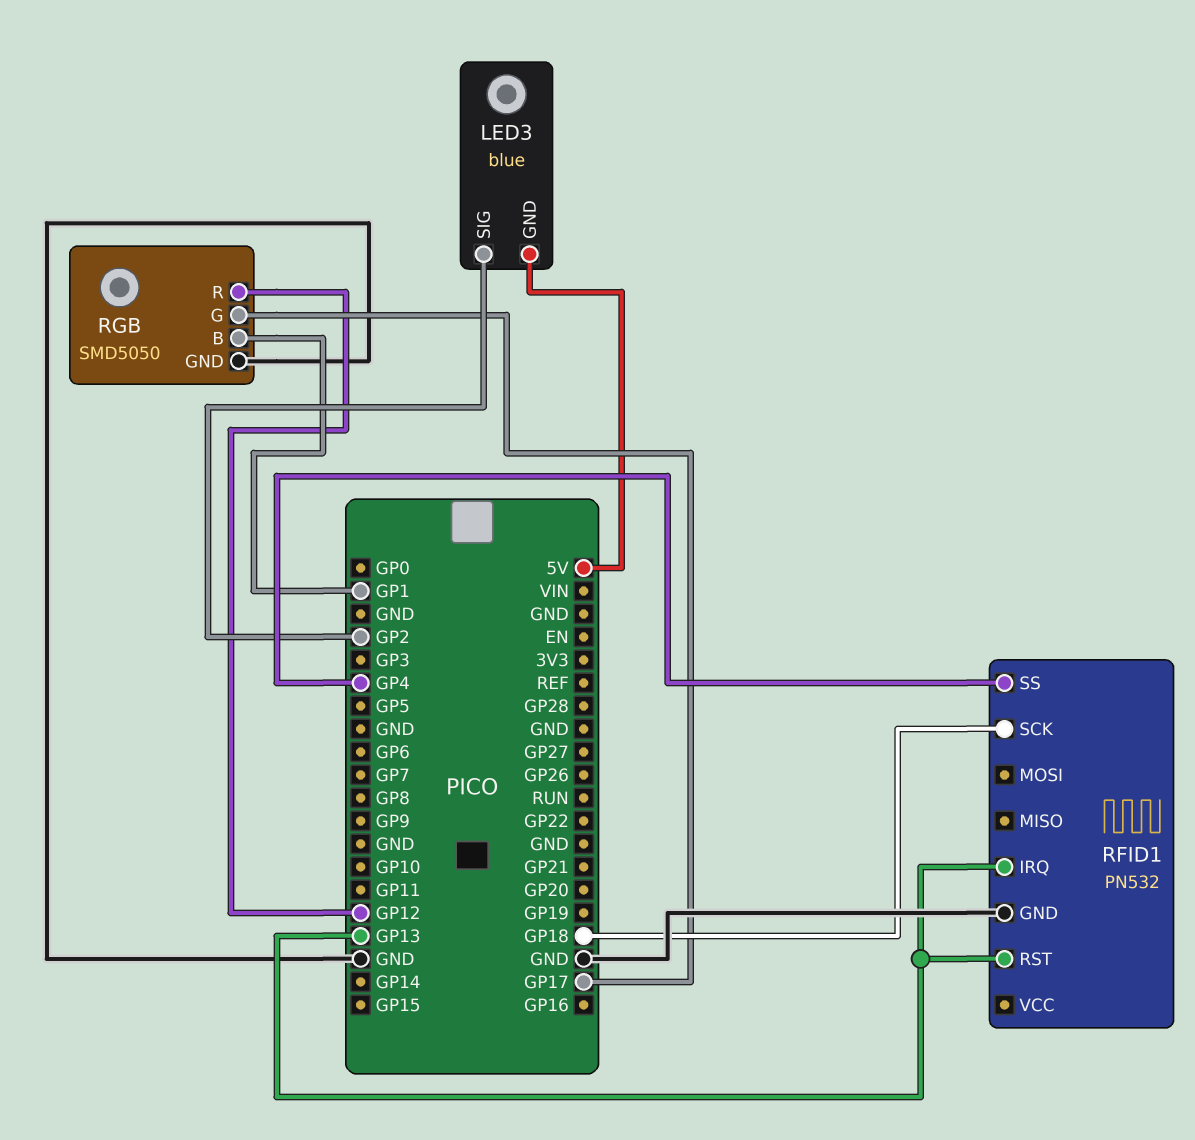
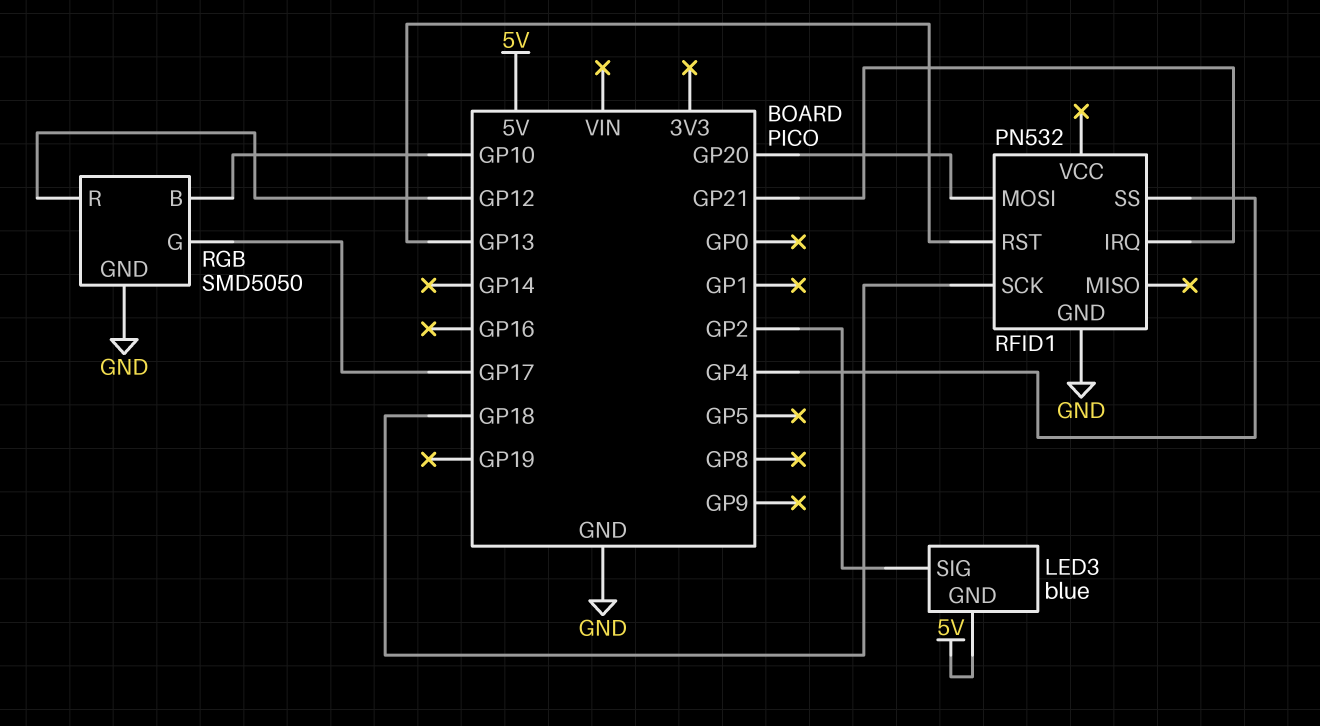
RFID1 pin IRQ: GP13 -> GP21
RFID1 pin MOSI: none -> GP20
RGB pin B: GP1 -> GP10

